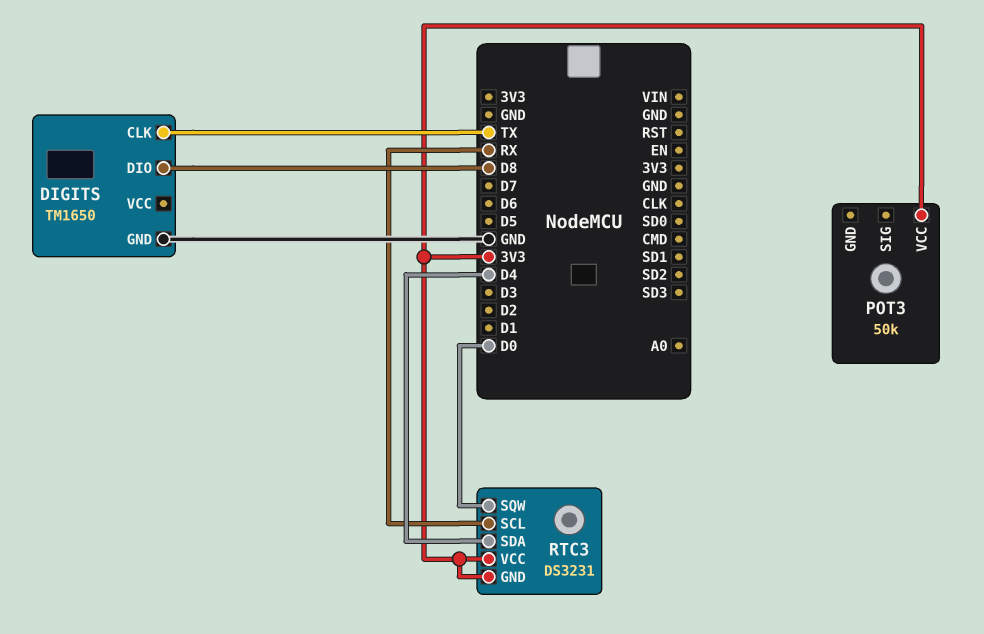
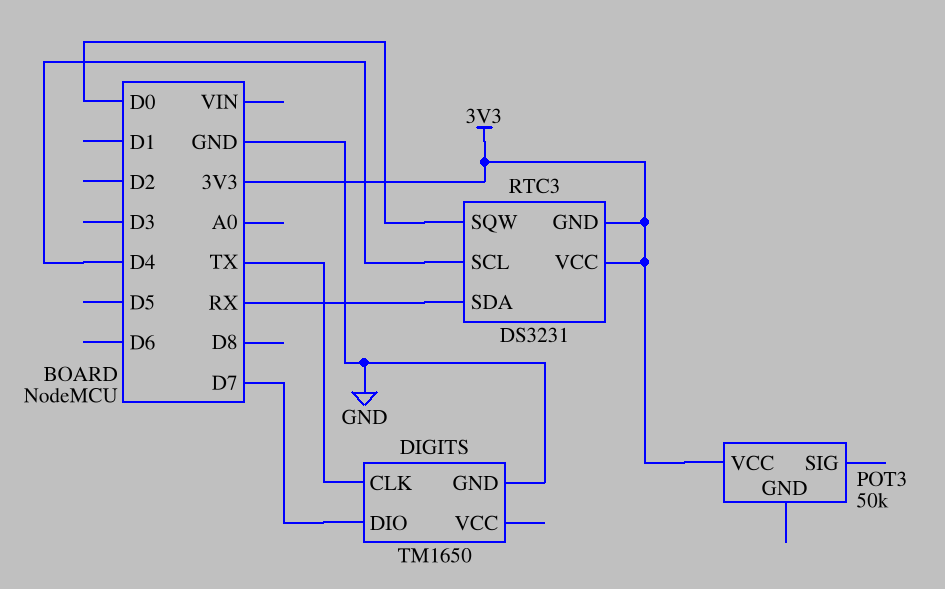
DIGITS pin DIO: D8 -> D7
RTC3 pin SCL: RX -> D4
RTC3 pin SDA: D4 -> RX

